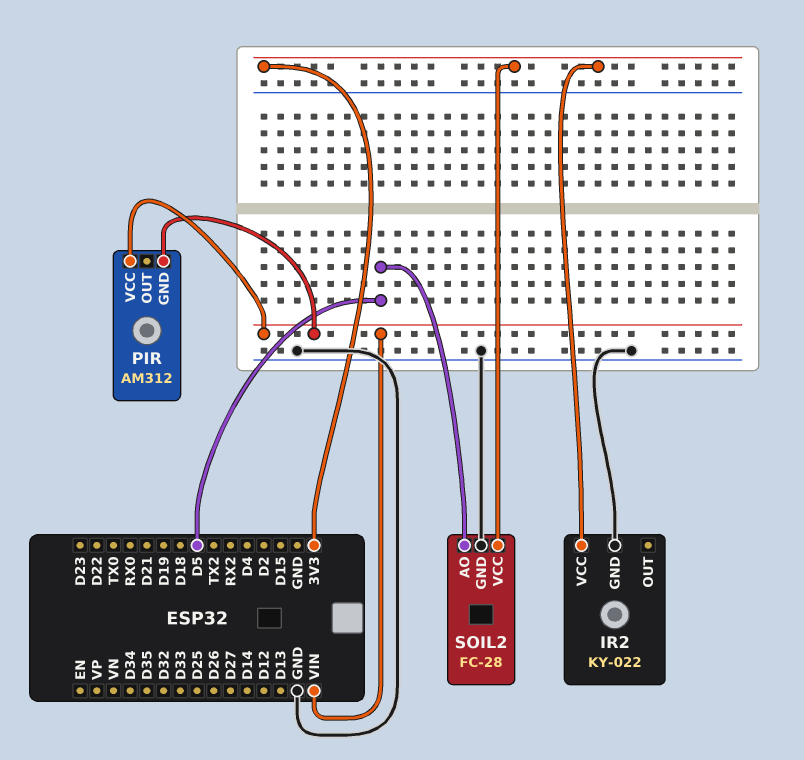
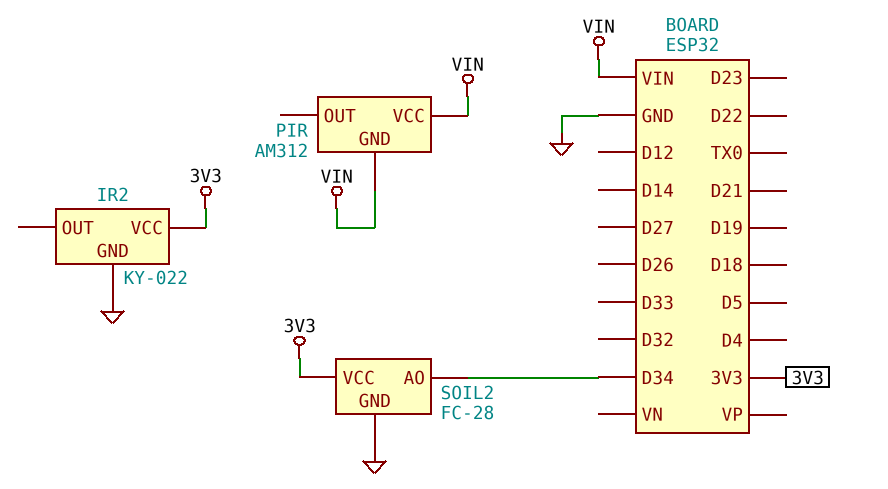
SOIL2 pin AO: D5 -> D34

